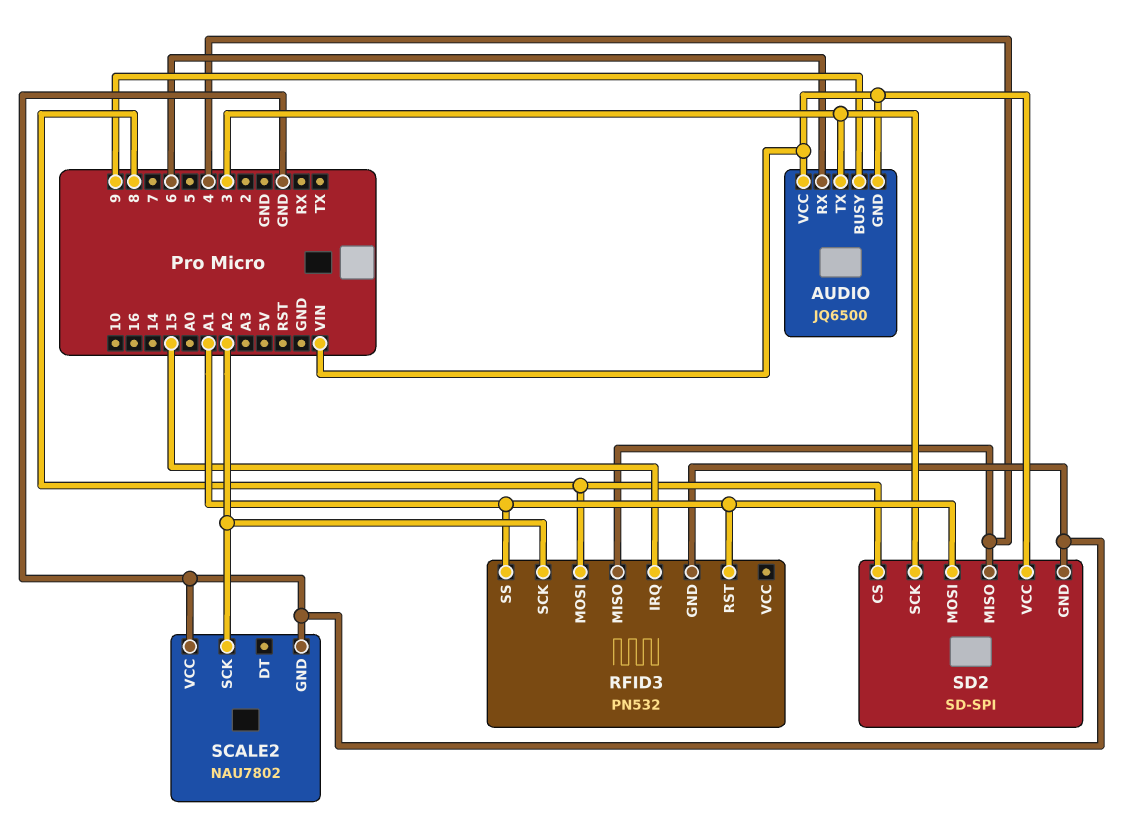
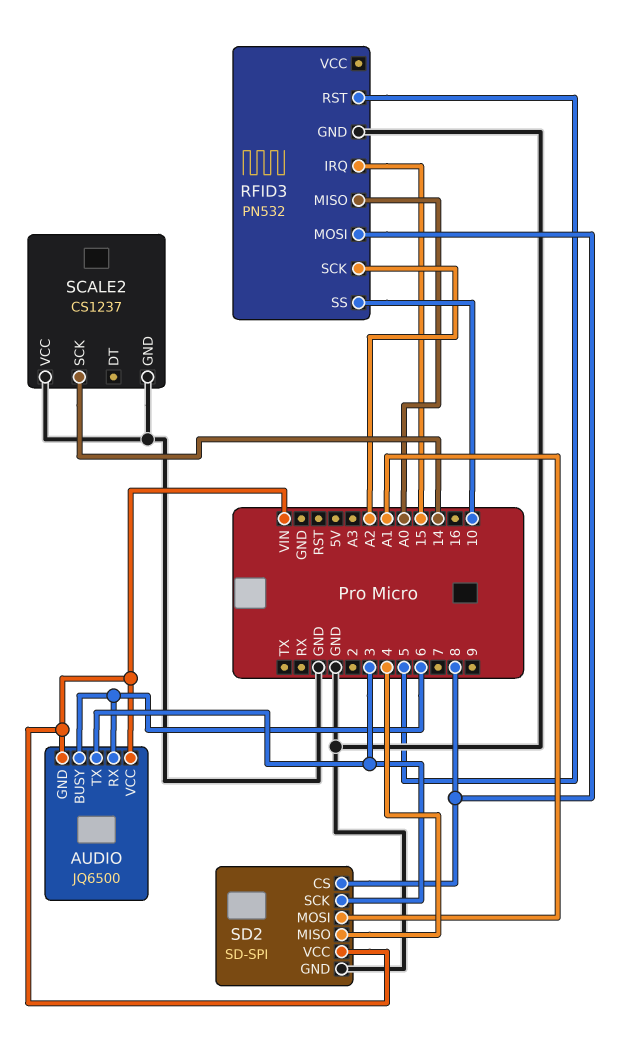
AUDIO pin BUSY: 9 -> 6
RFID3 pin MISO: 4 -> A0
RFID3 pin RST: A1 -> 5
RFID3 pin SS: A1 -> 10
SCALE2: NAU7802 -> CS1237
SCALE2 pin SCK: A2 -> 14

